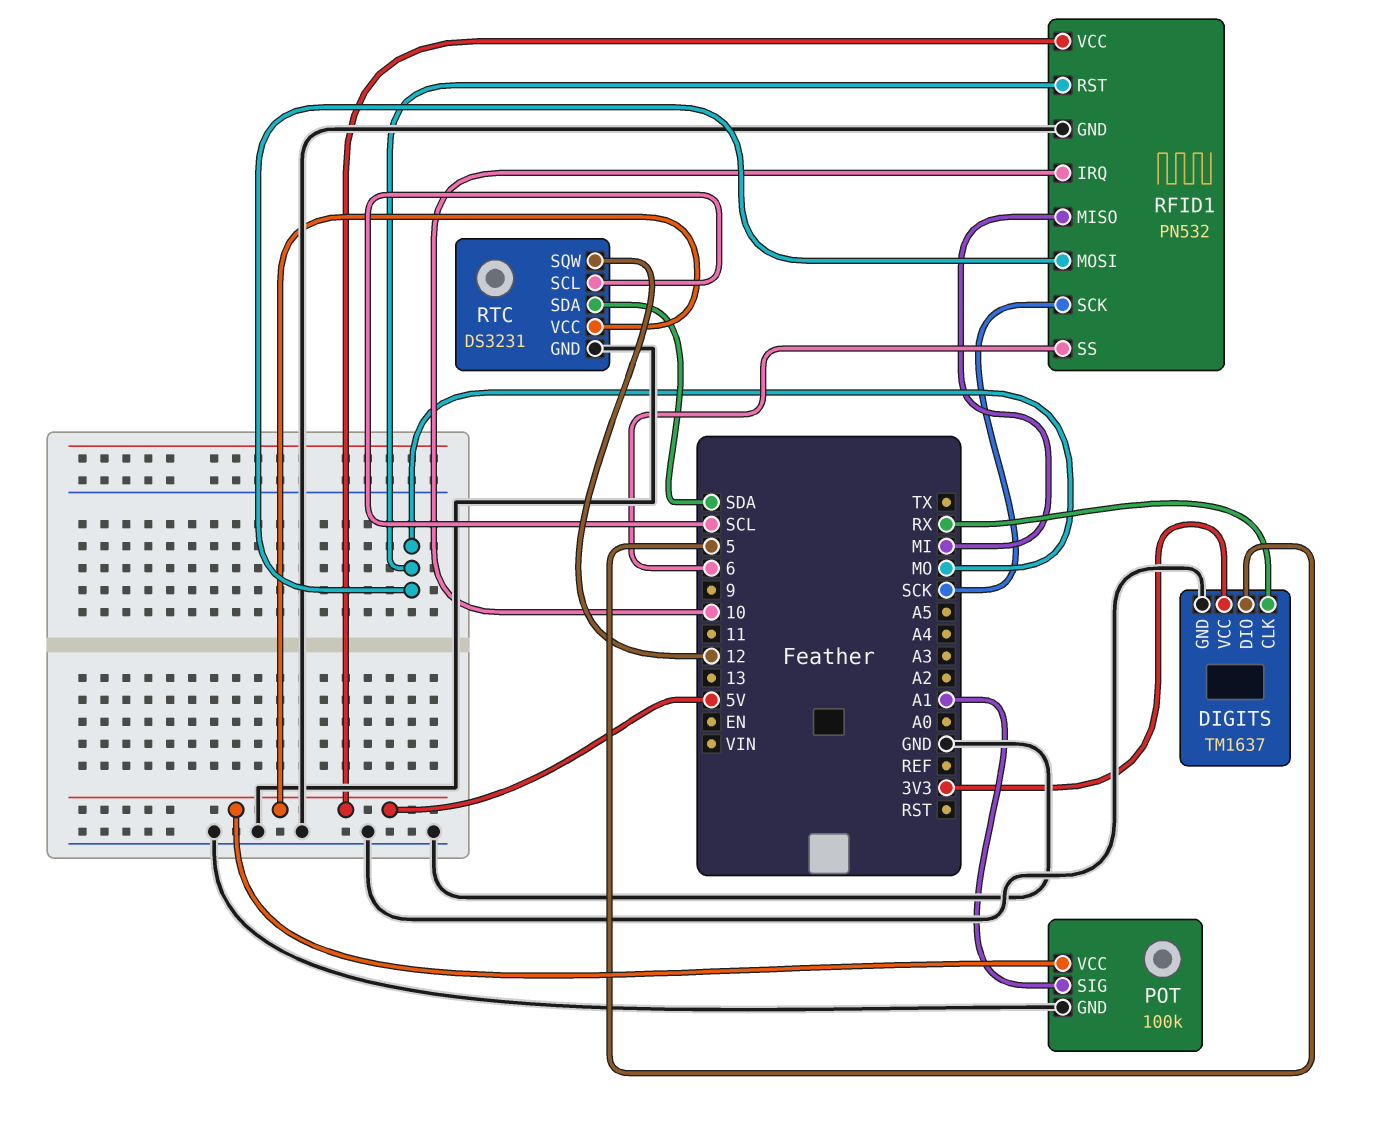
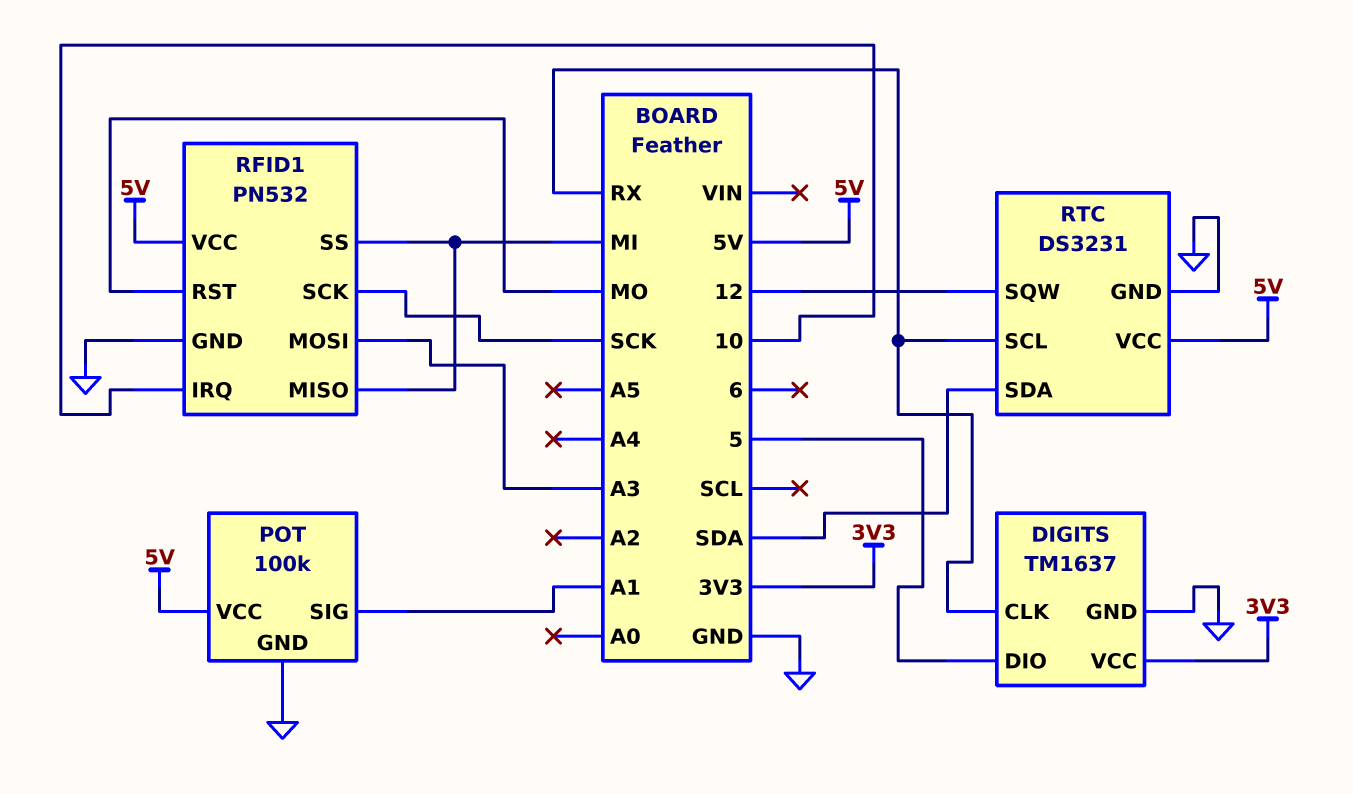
RFID1 pin MOSI: MO -> A3
RFID1 pin SS: 6 -> MI
RTC pin SCL: SCL -> RX

